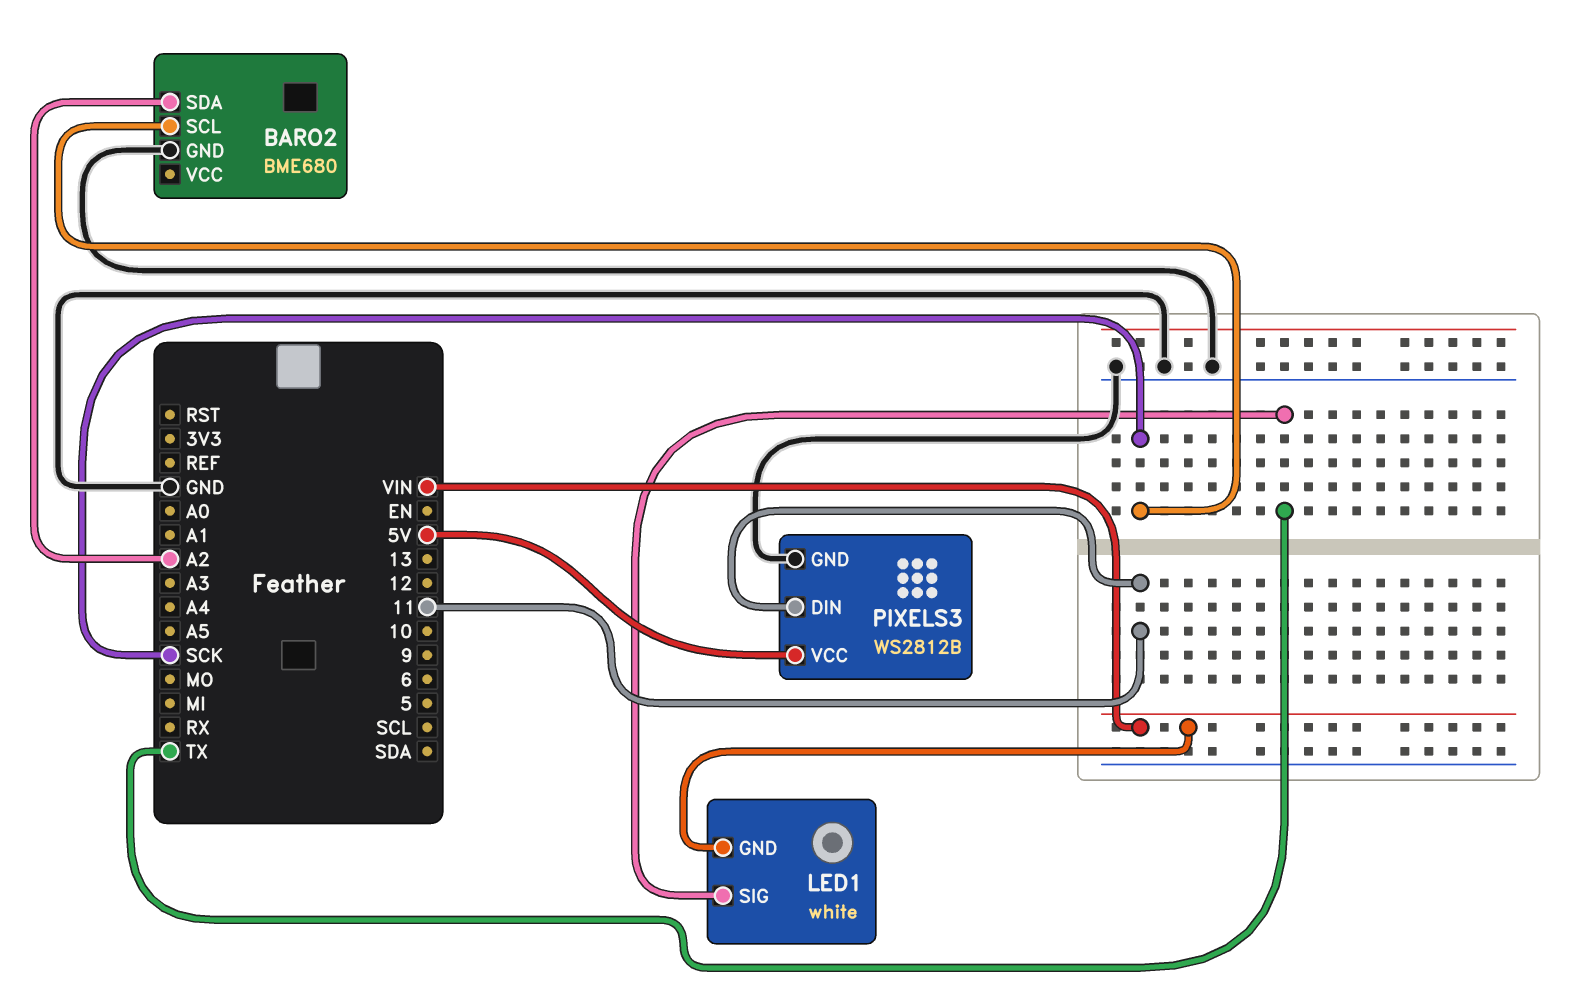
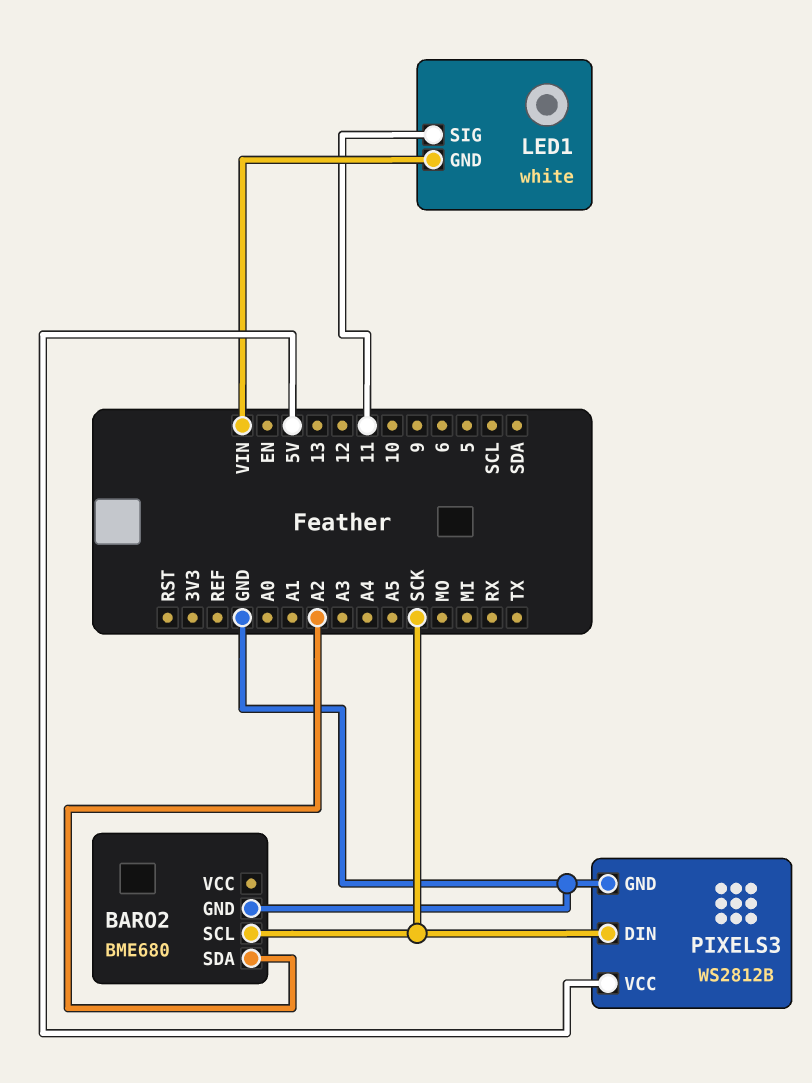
LED1 pin SIG: TX -> 11
PIXELS3 pin DIN: 11 -> SCK

